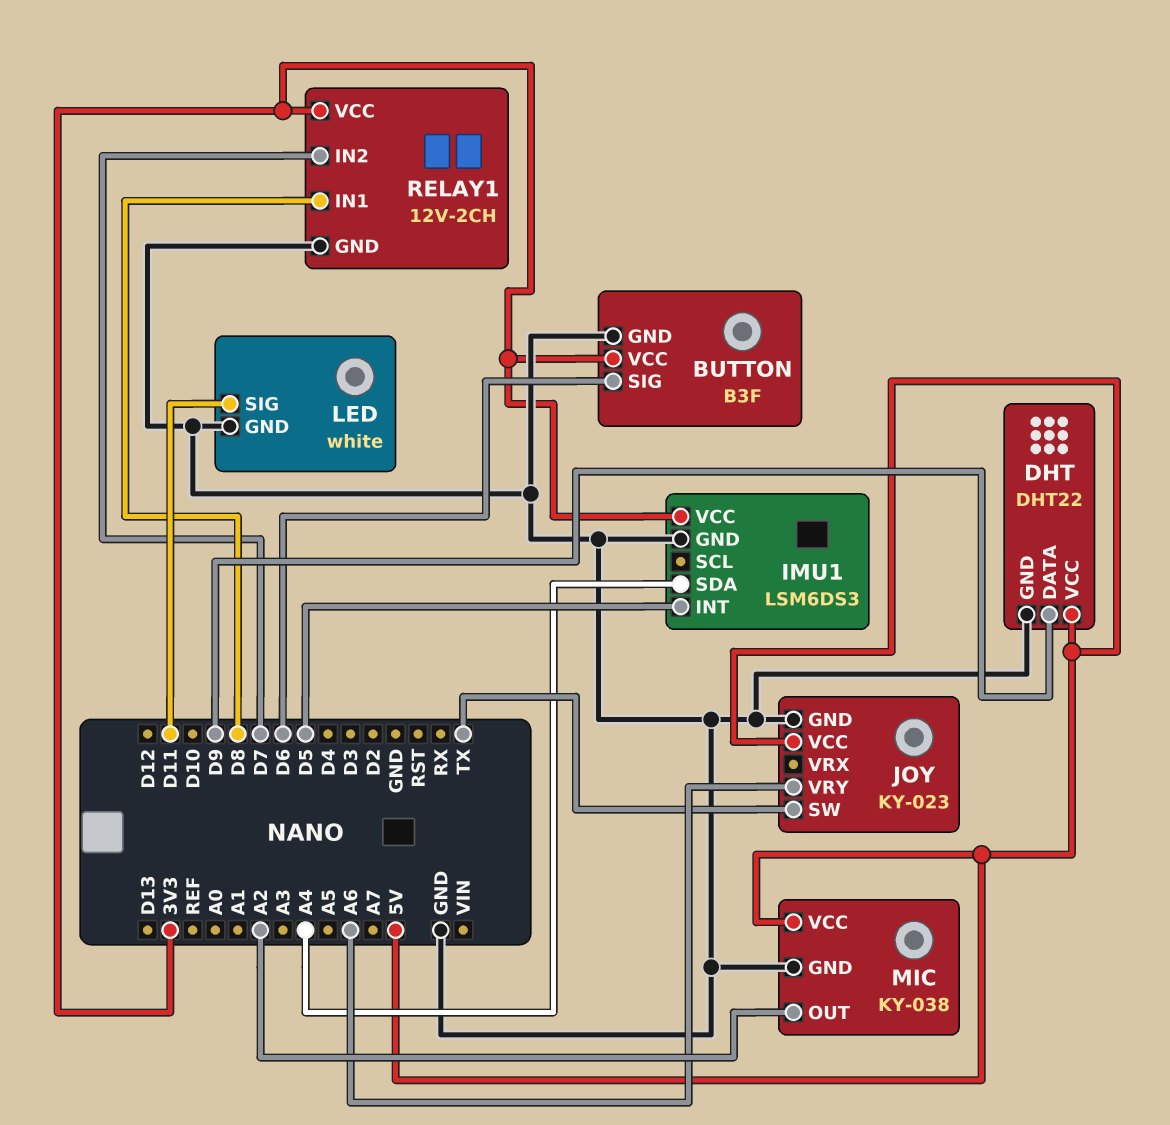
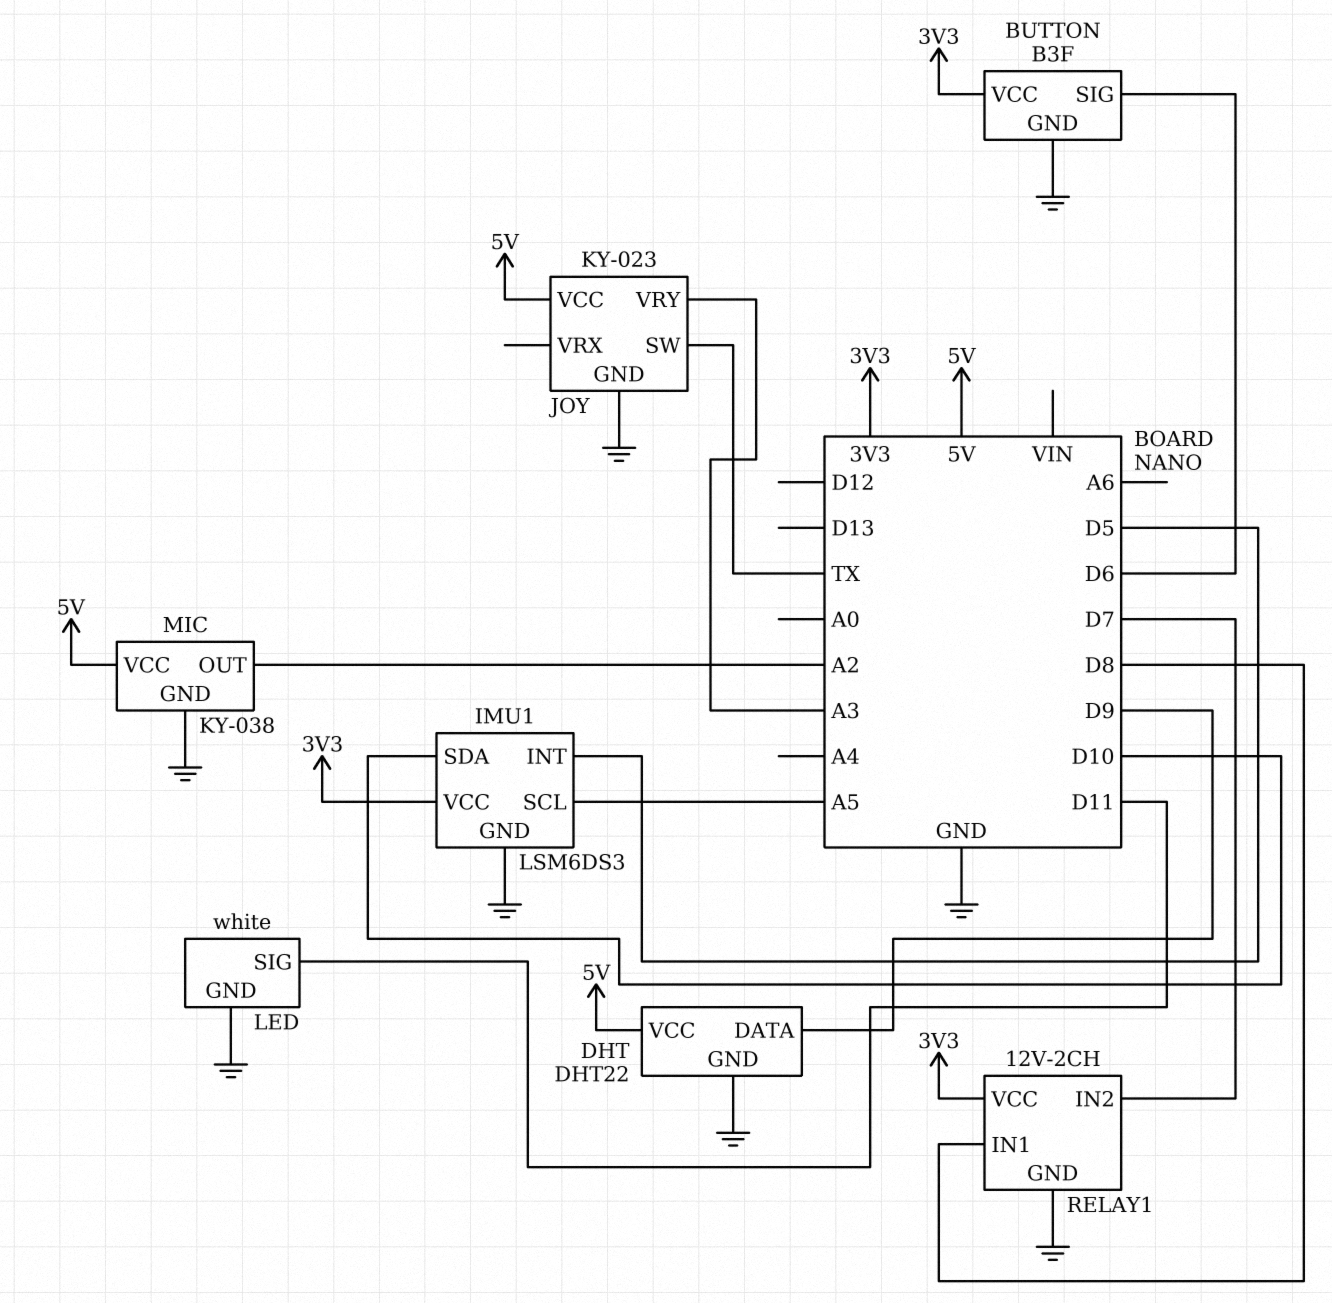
IMU1 pin SCL: none -> A5
IMU1 pin SDA: A4 -> D10
JOY pin VRY: A6 -> A3

